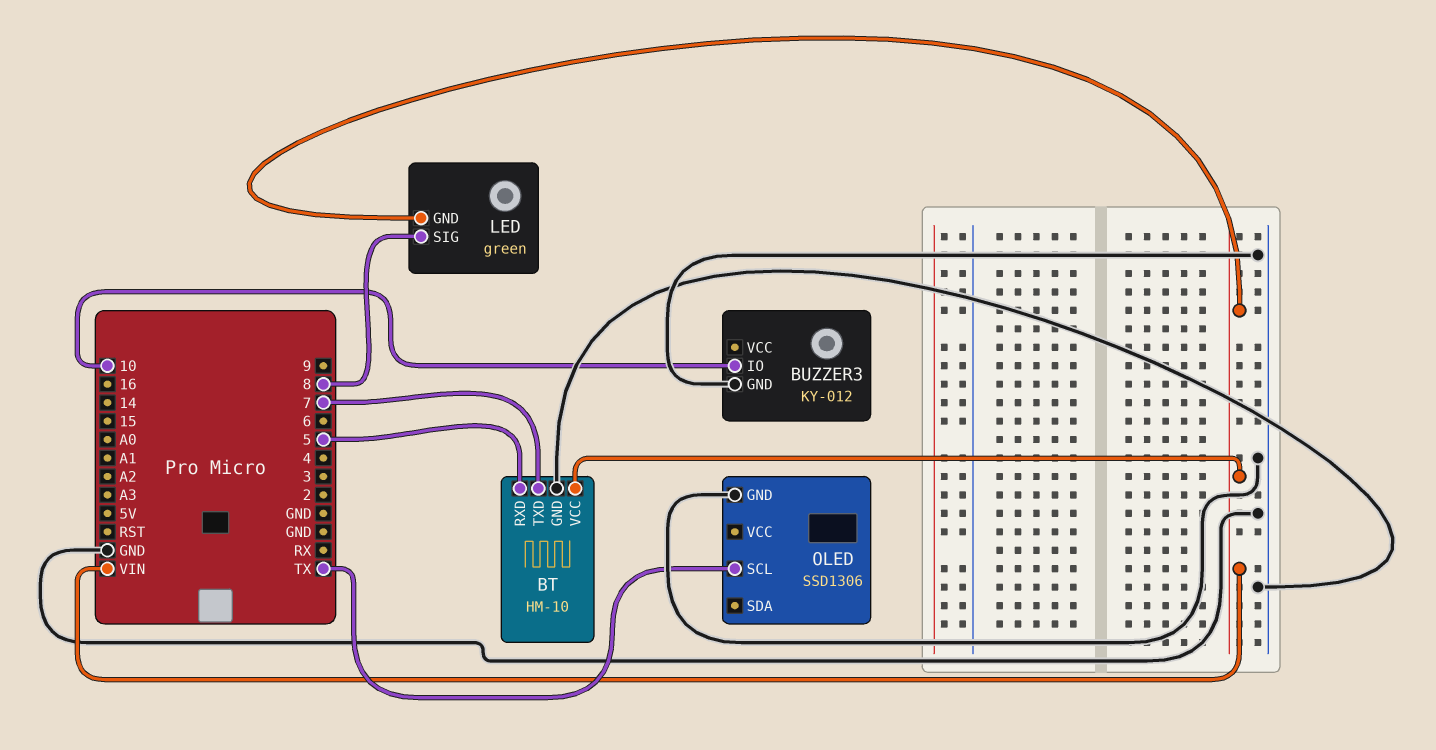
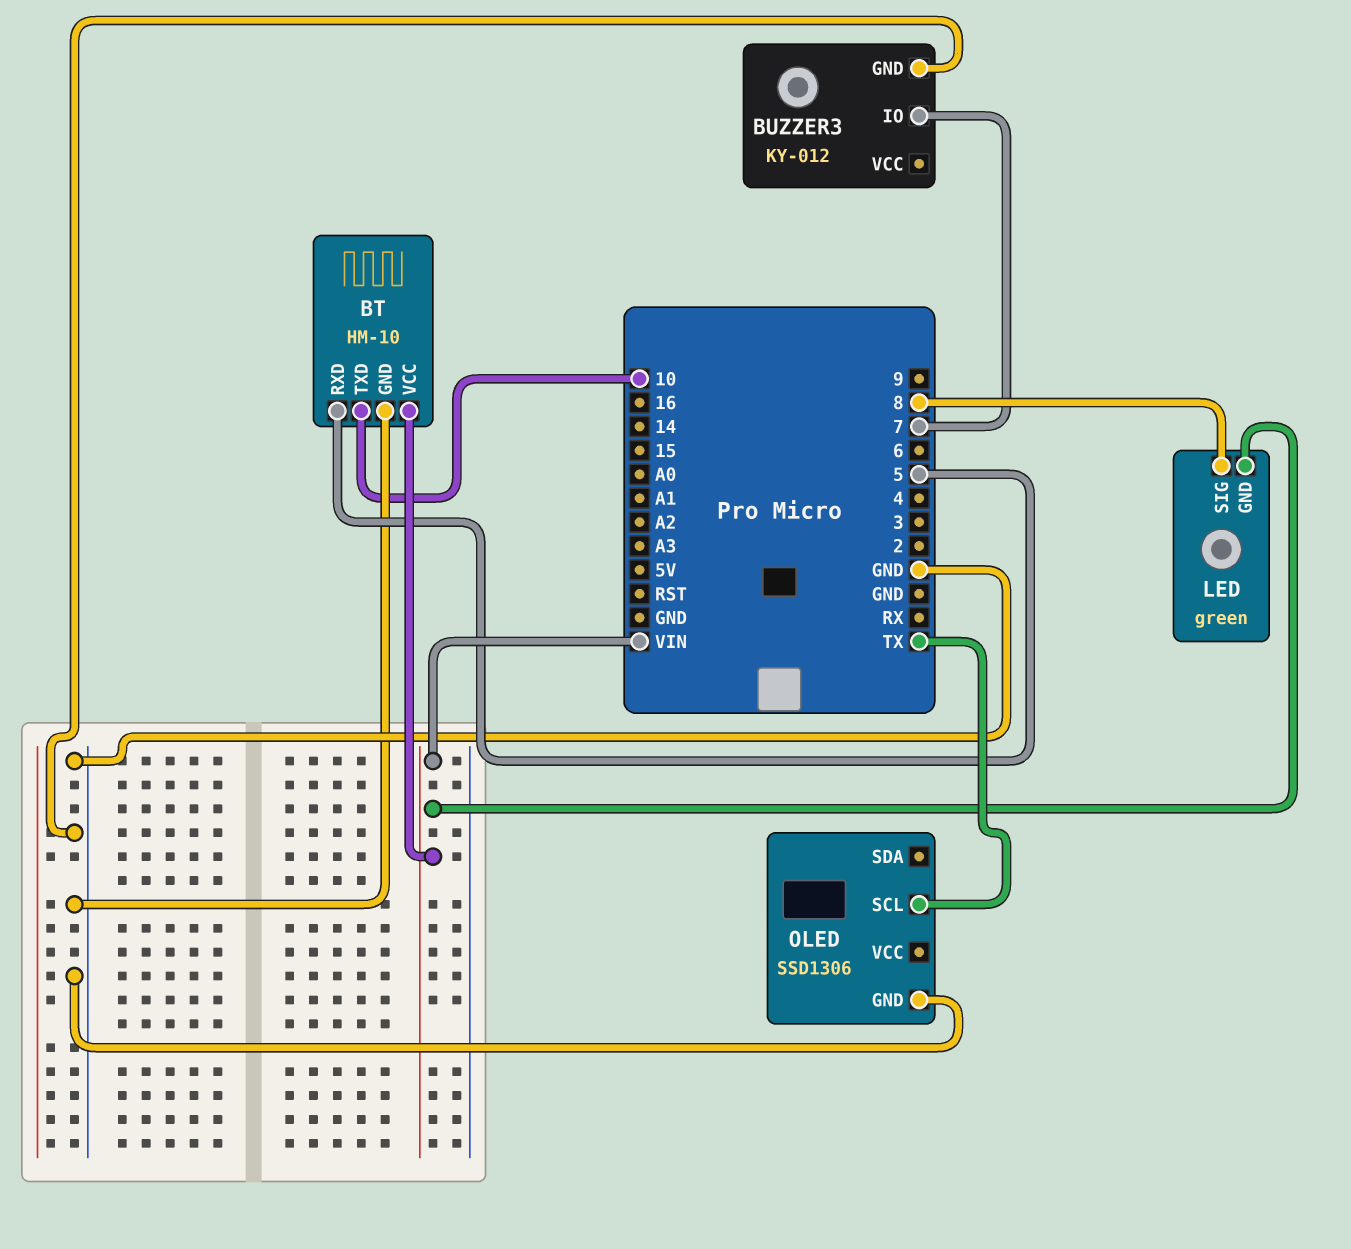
BT pin TXD: 7 -> 10
BUZZER3 pin IO: 10 -> 7

